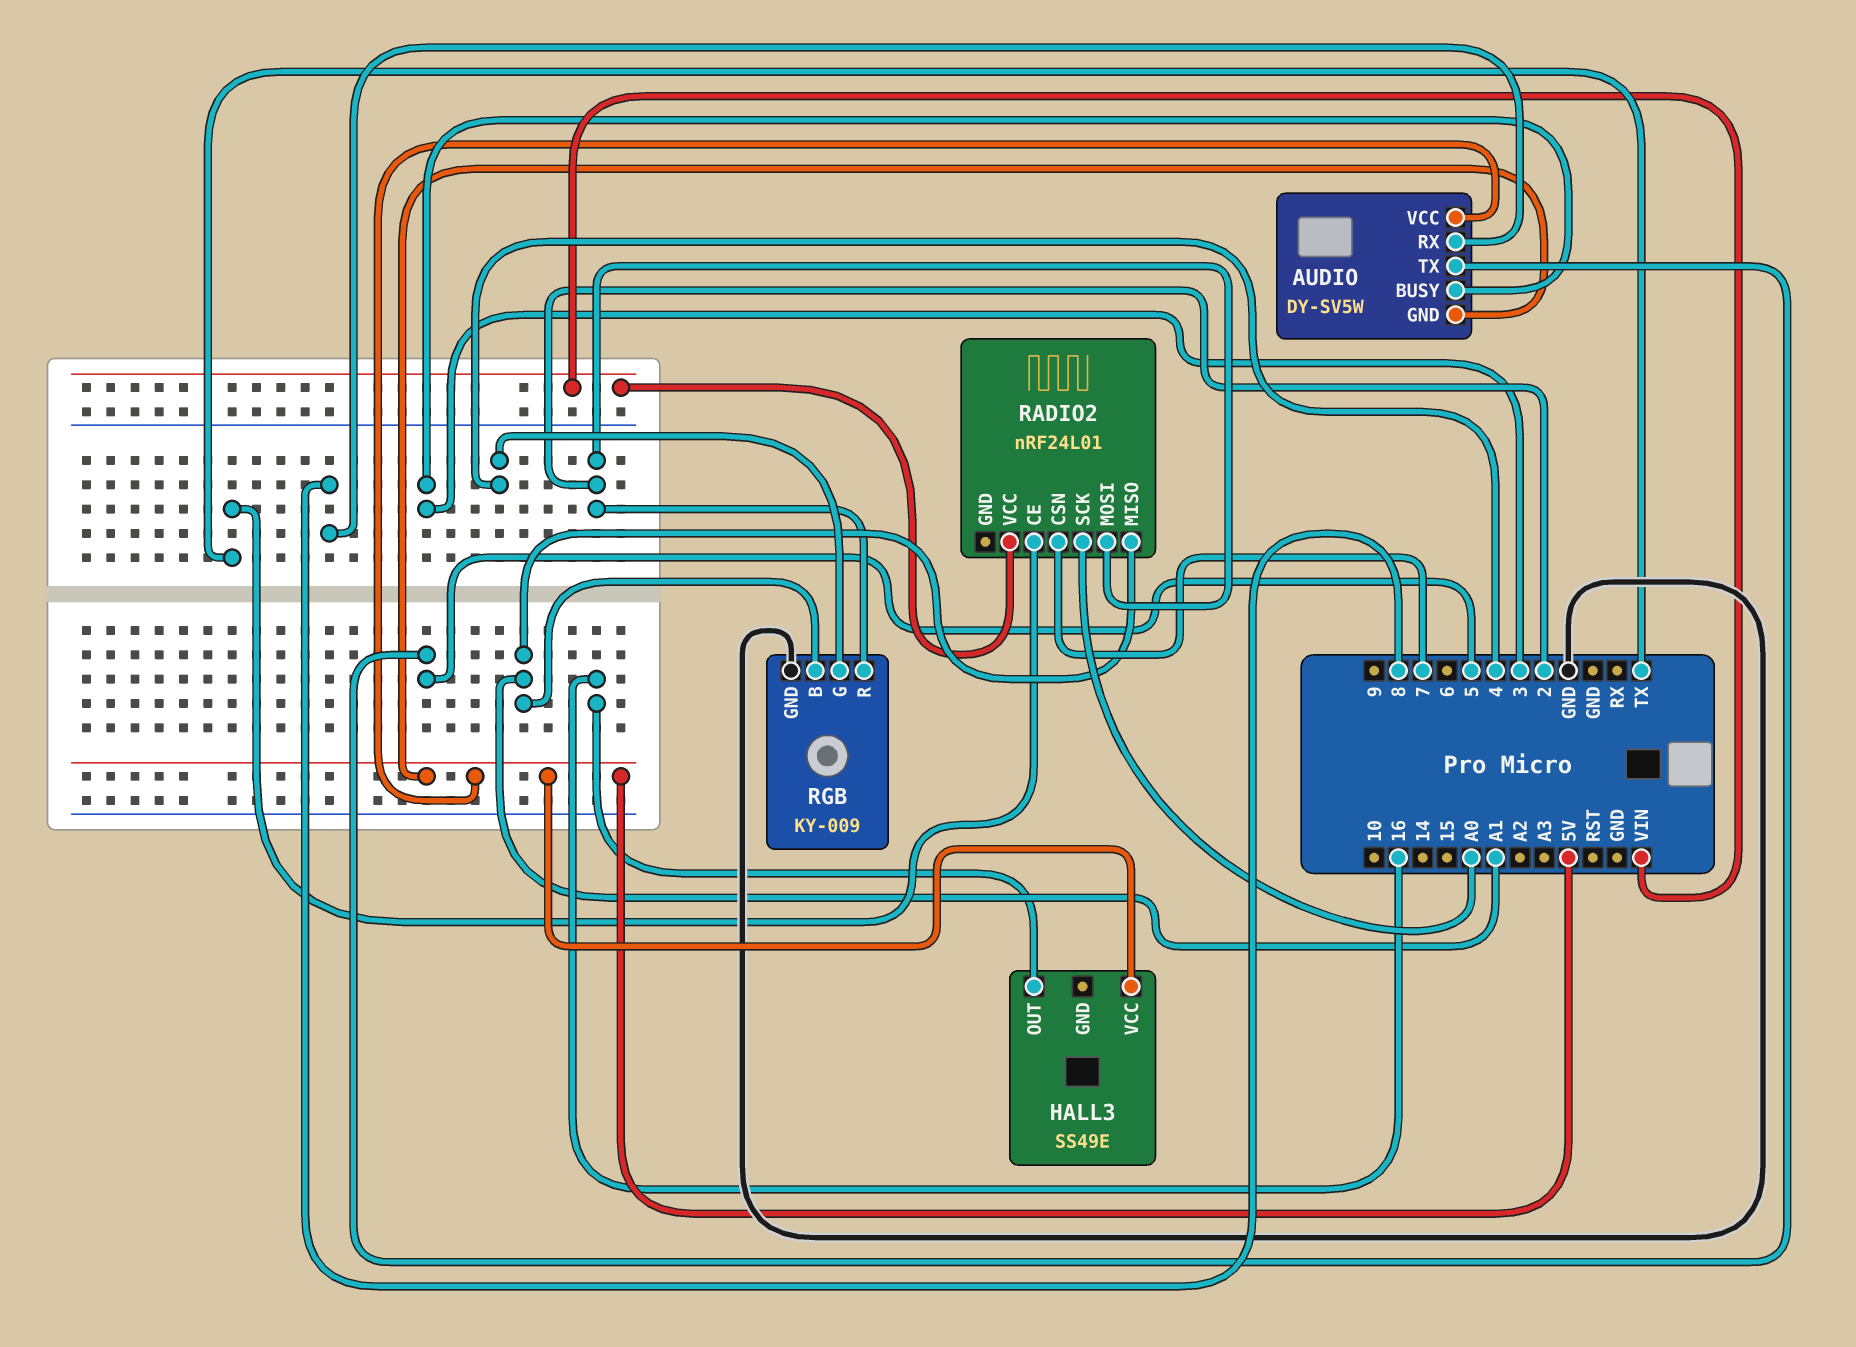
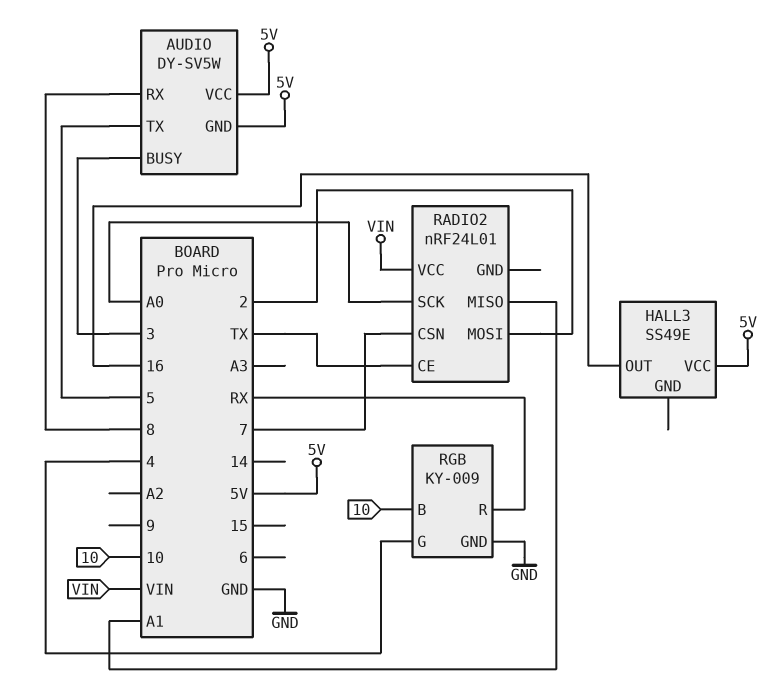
RGB pin B: A1 -> 10
RGB pin R: 2 -> RX

